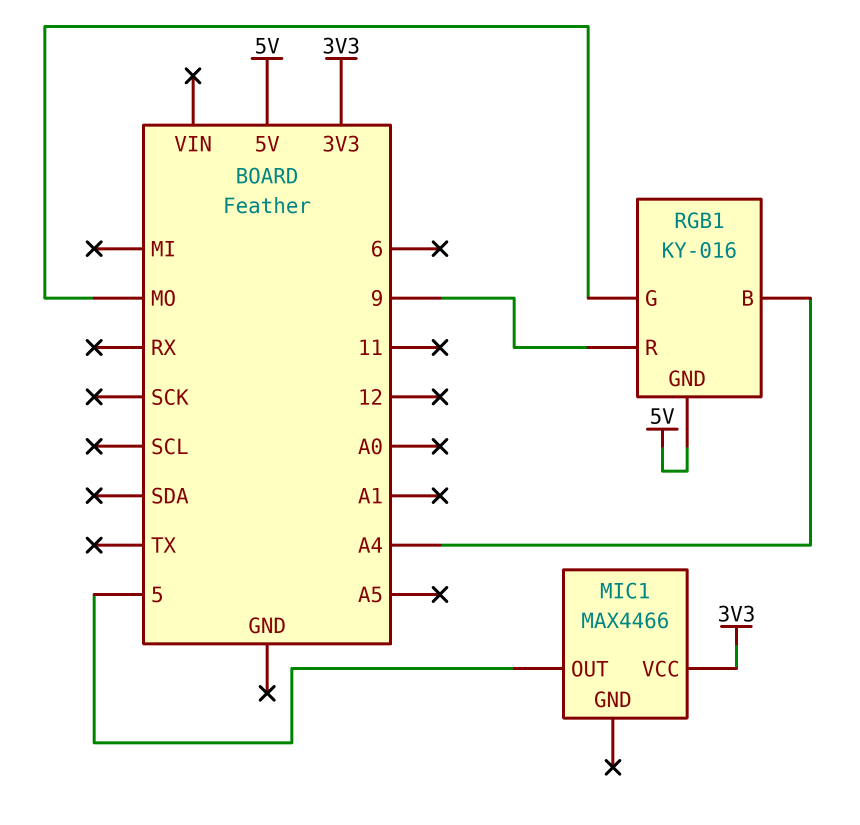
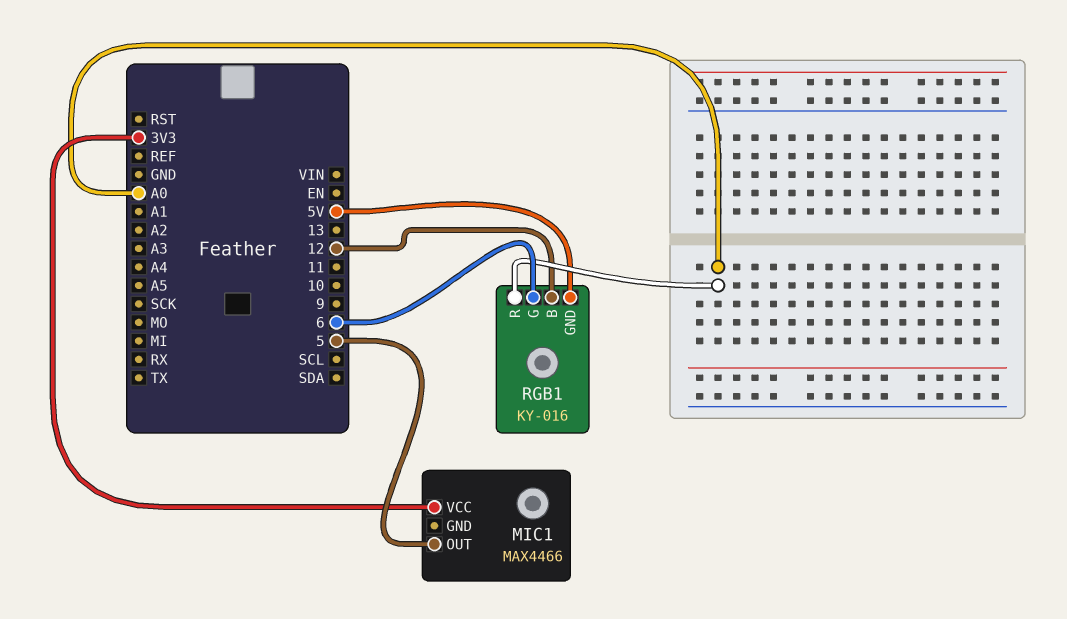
RGB1 pin B: A4 -> 12
RGB1 pin G: MO -> 6
RGB1 pin R: 9 -> A0

